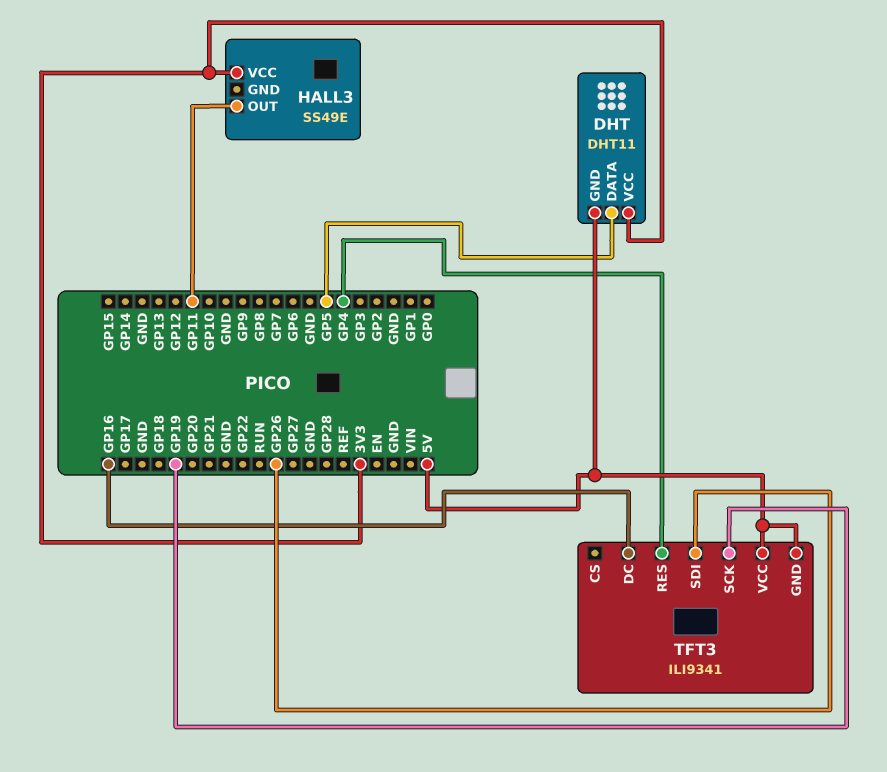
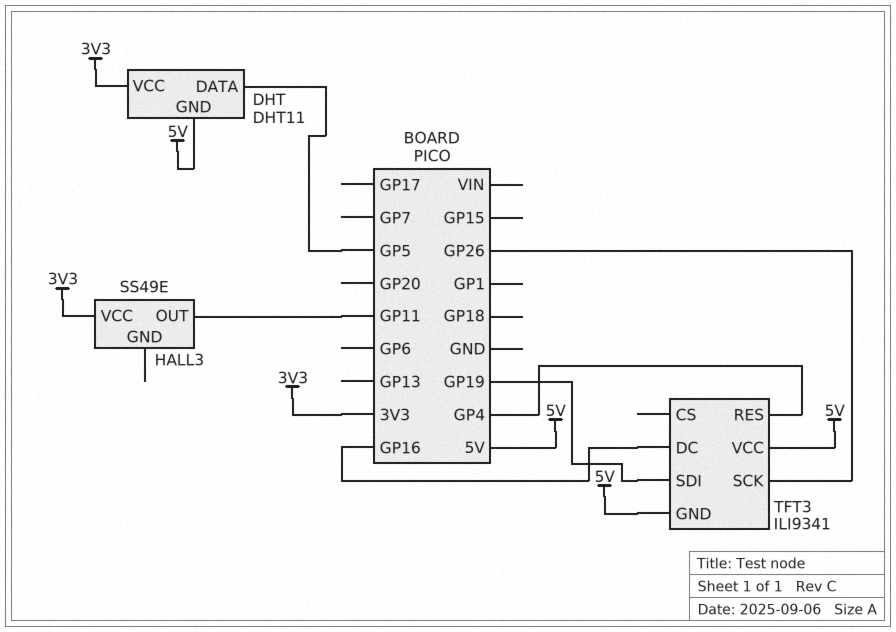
TFT3 pin SCK: GP19 -> GP26
TFT3 pin SDI: GP26 -> GP19

